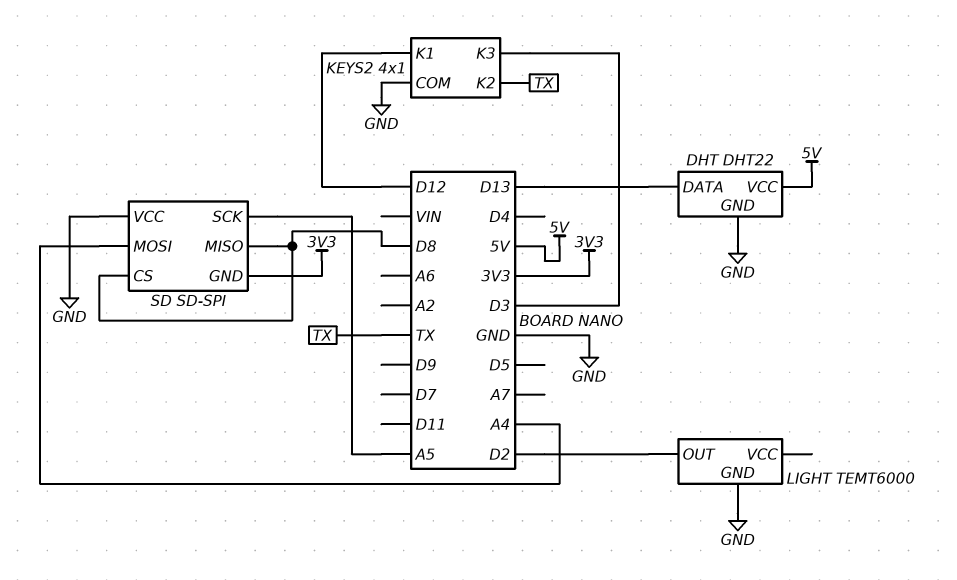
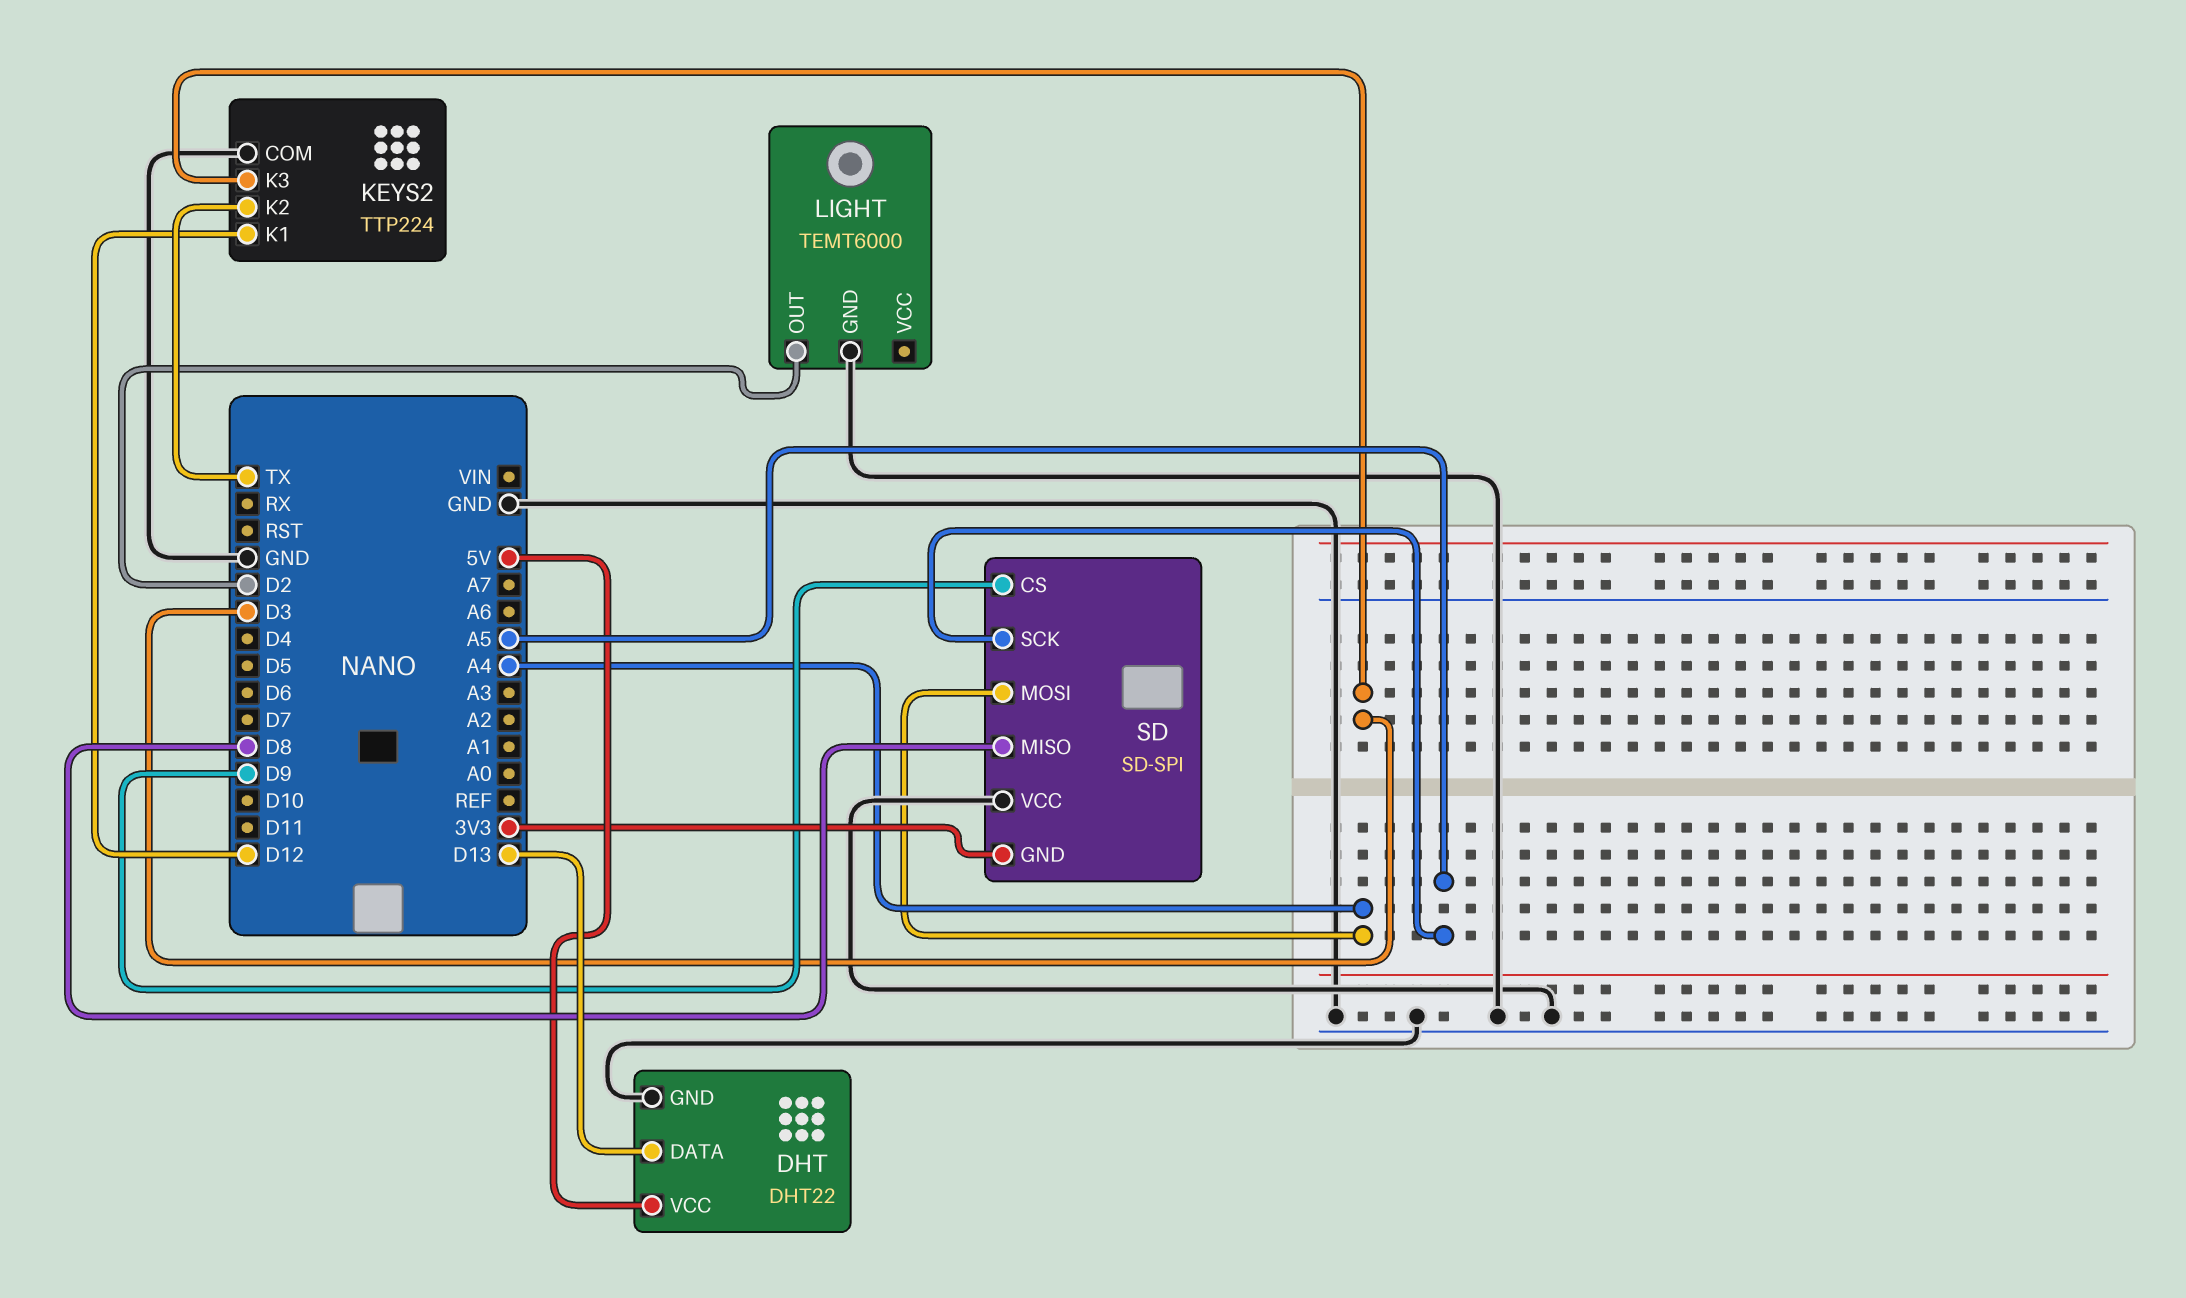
KEYS2: 4x1 -> TTP224
SD pin CS: D8 -> D9

